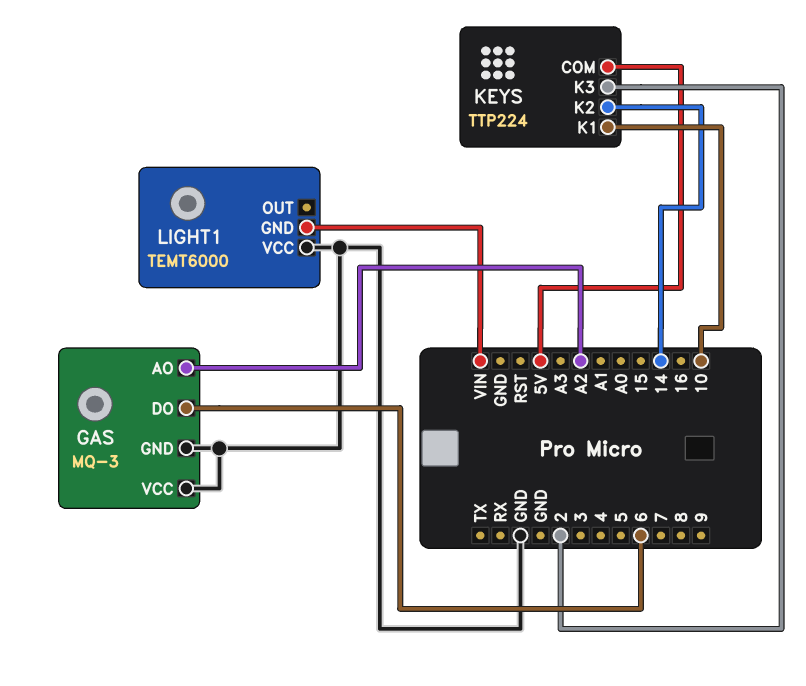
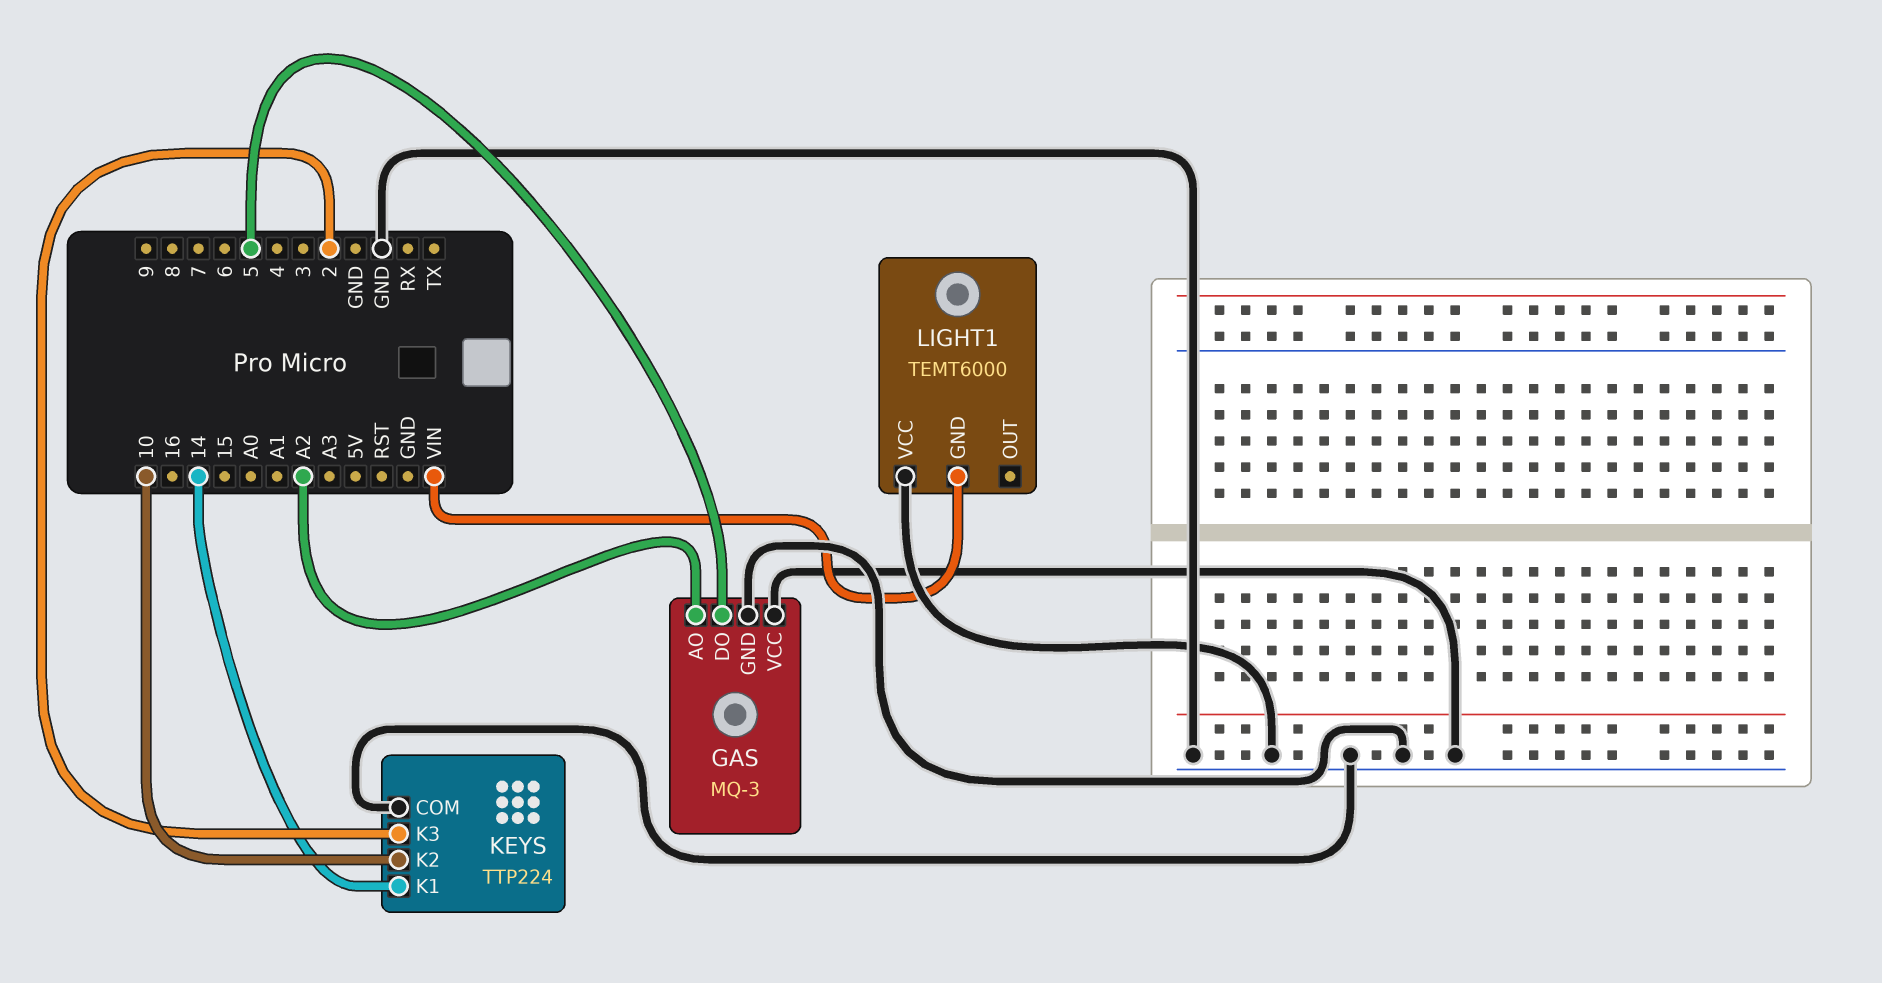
GAS pin DO: 6 -> 5
KEYS pin COM: 5V -> GND
KEYS pin K1: 10 -> 14
KEYS pin K2: 14 -> 10

